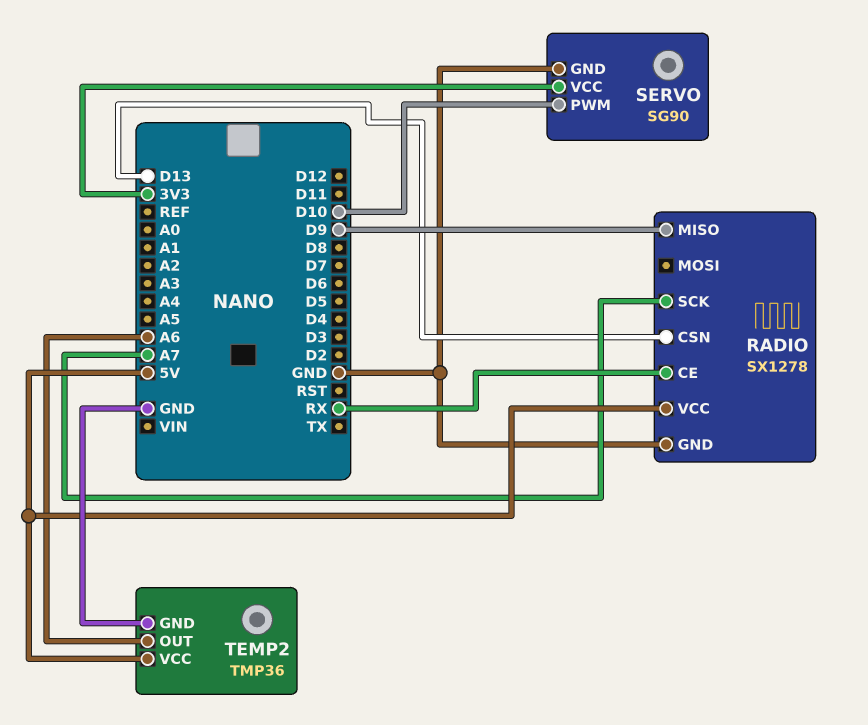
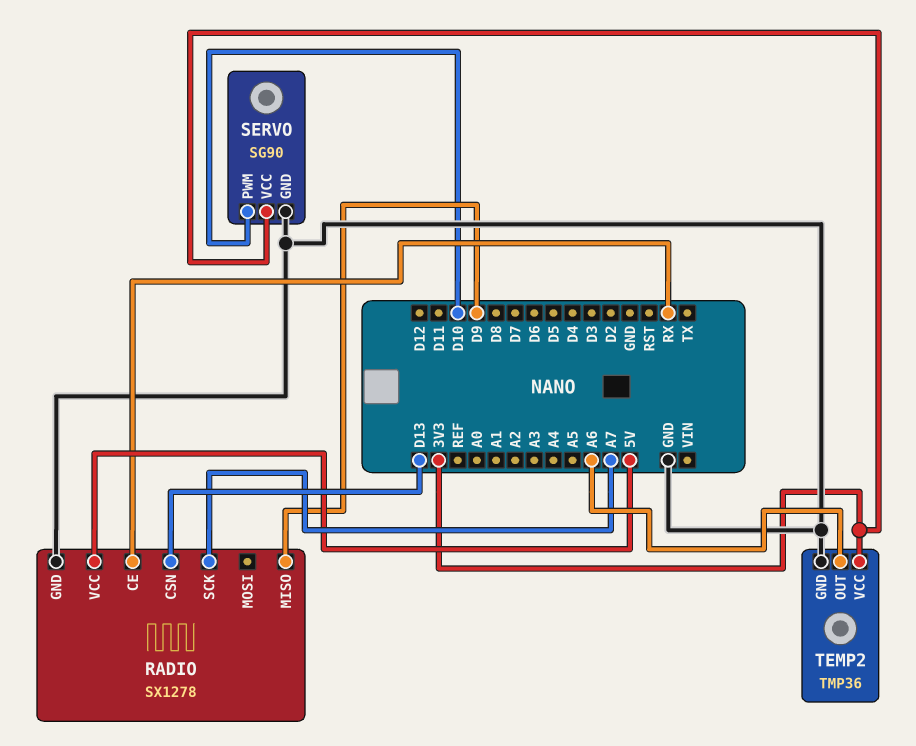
TEMP2 pin VCC: 5V -> 3V3

